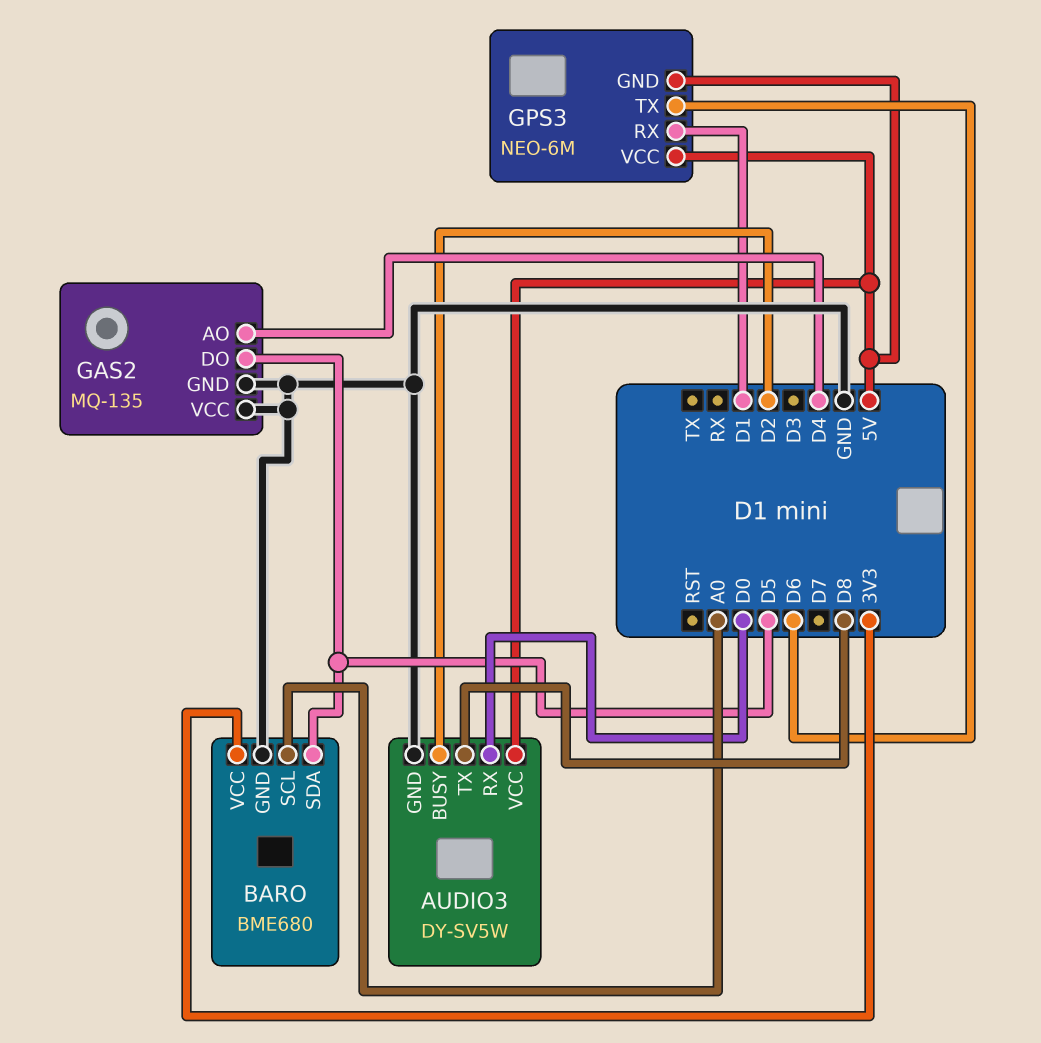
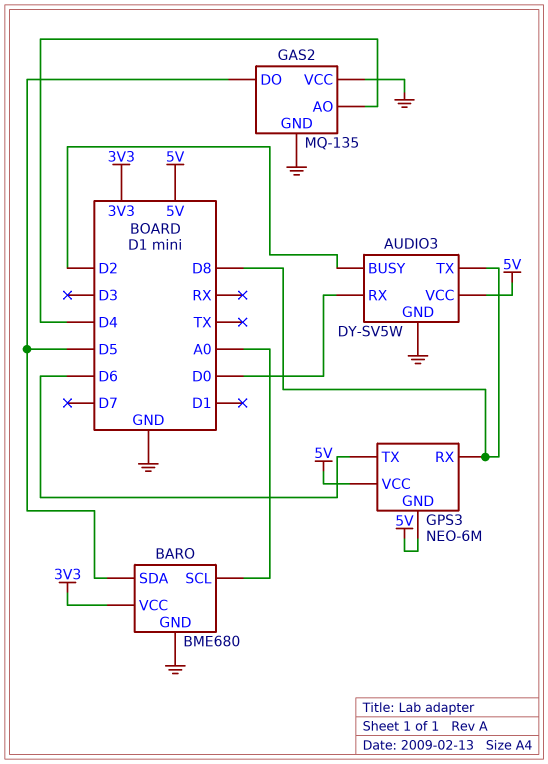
GPS3 pin RX: D1 -> D8

